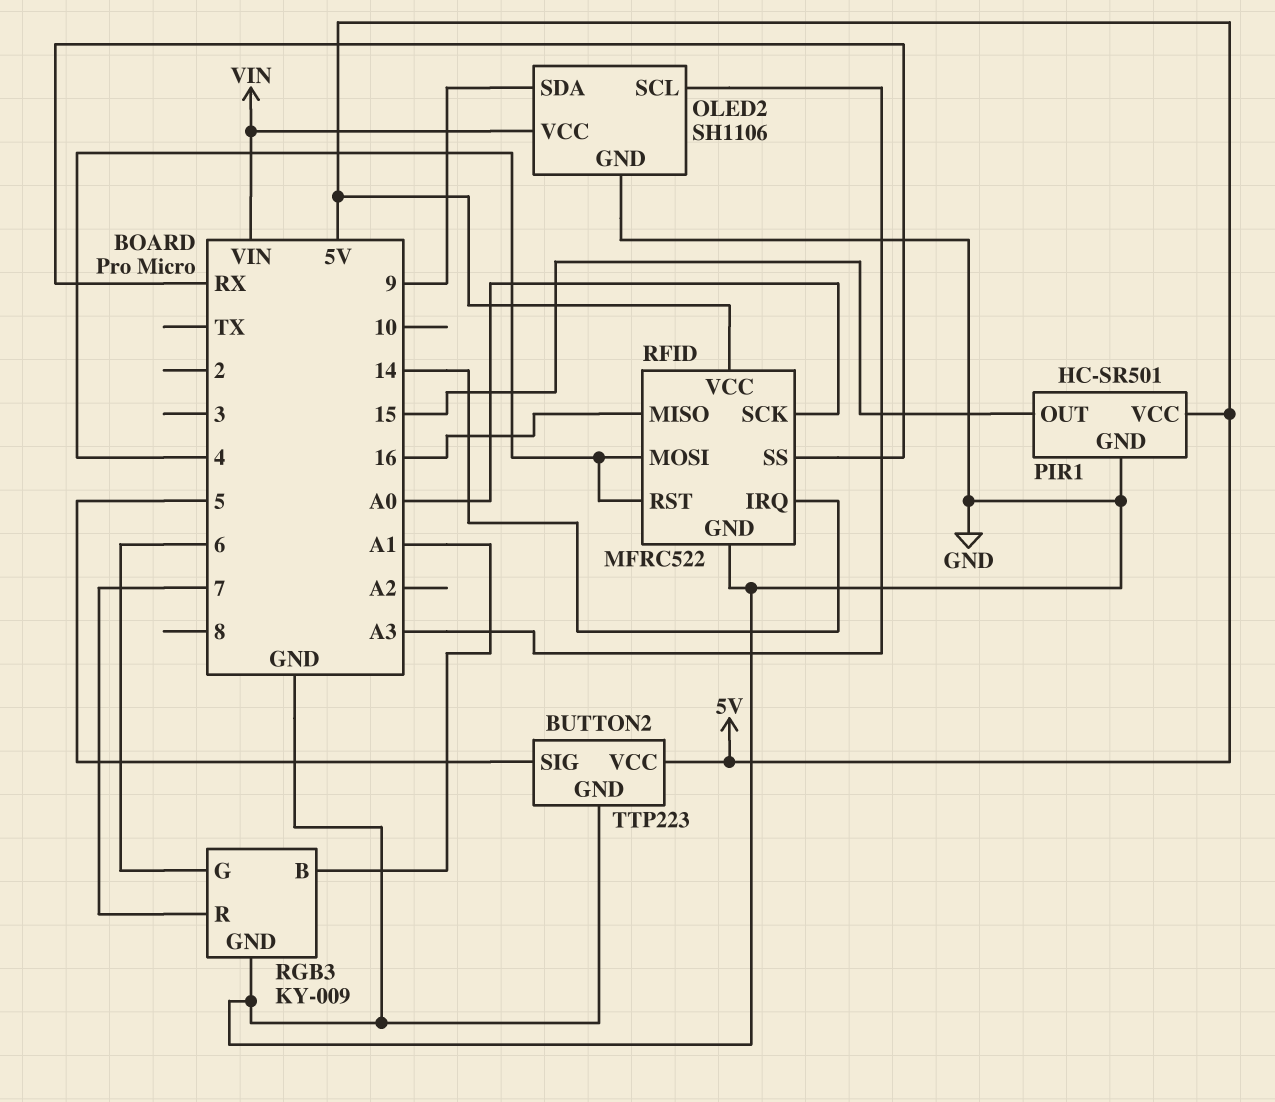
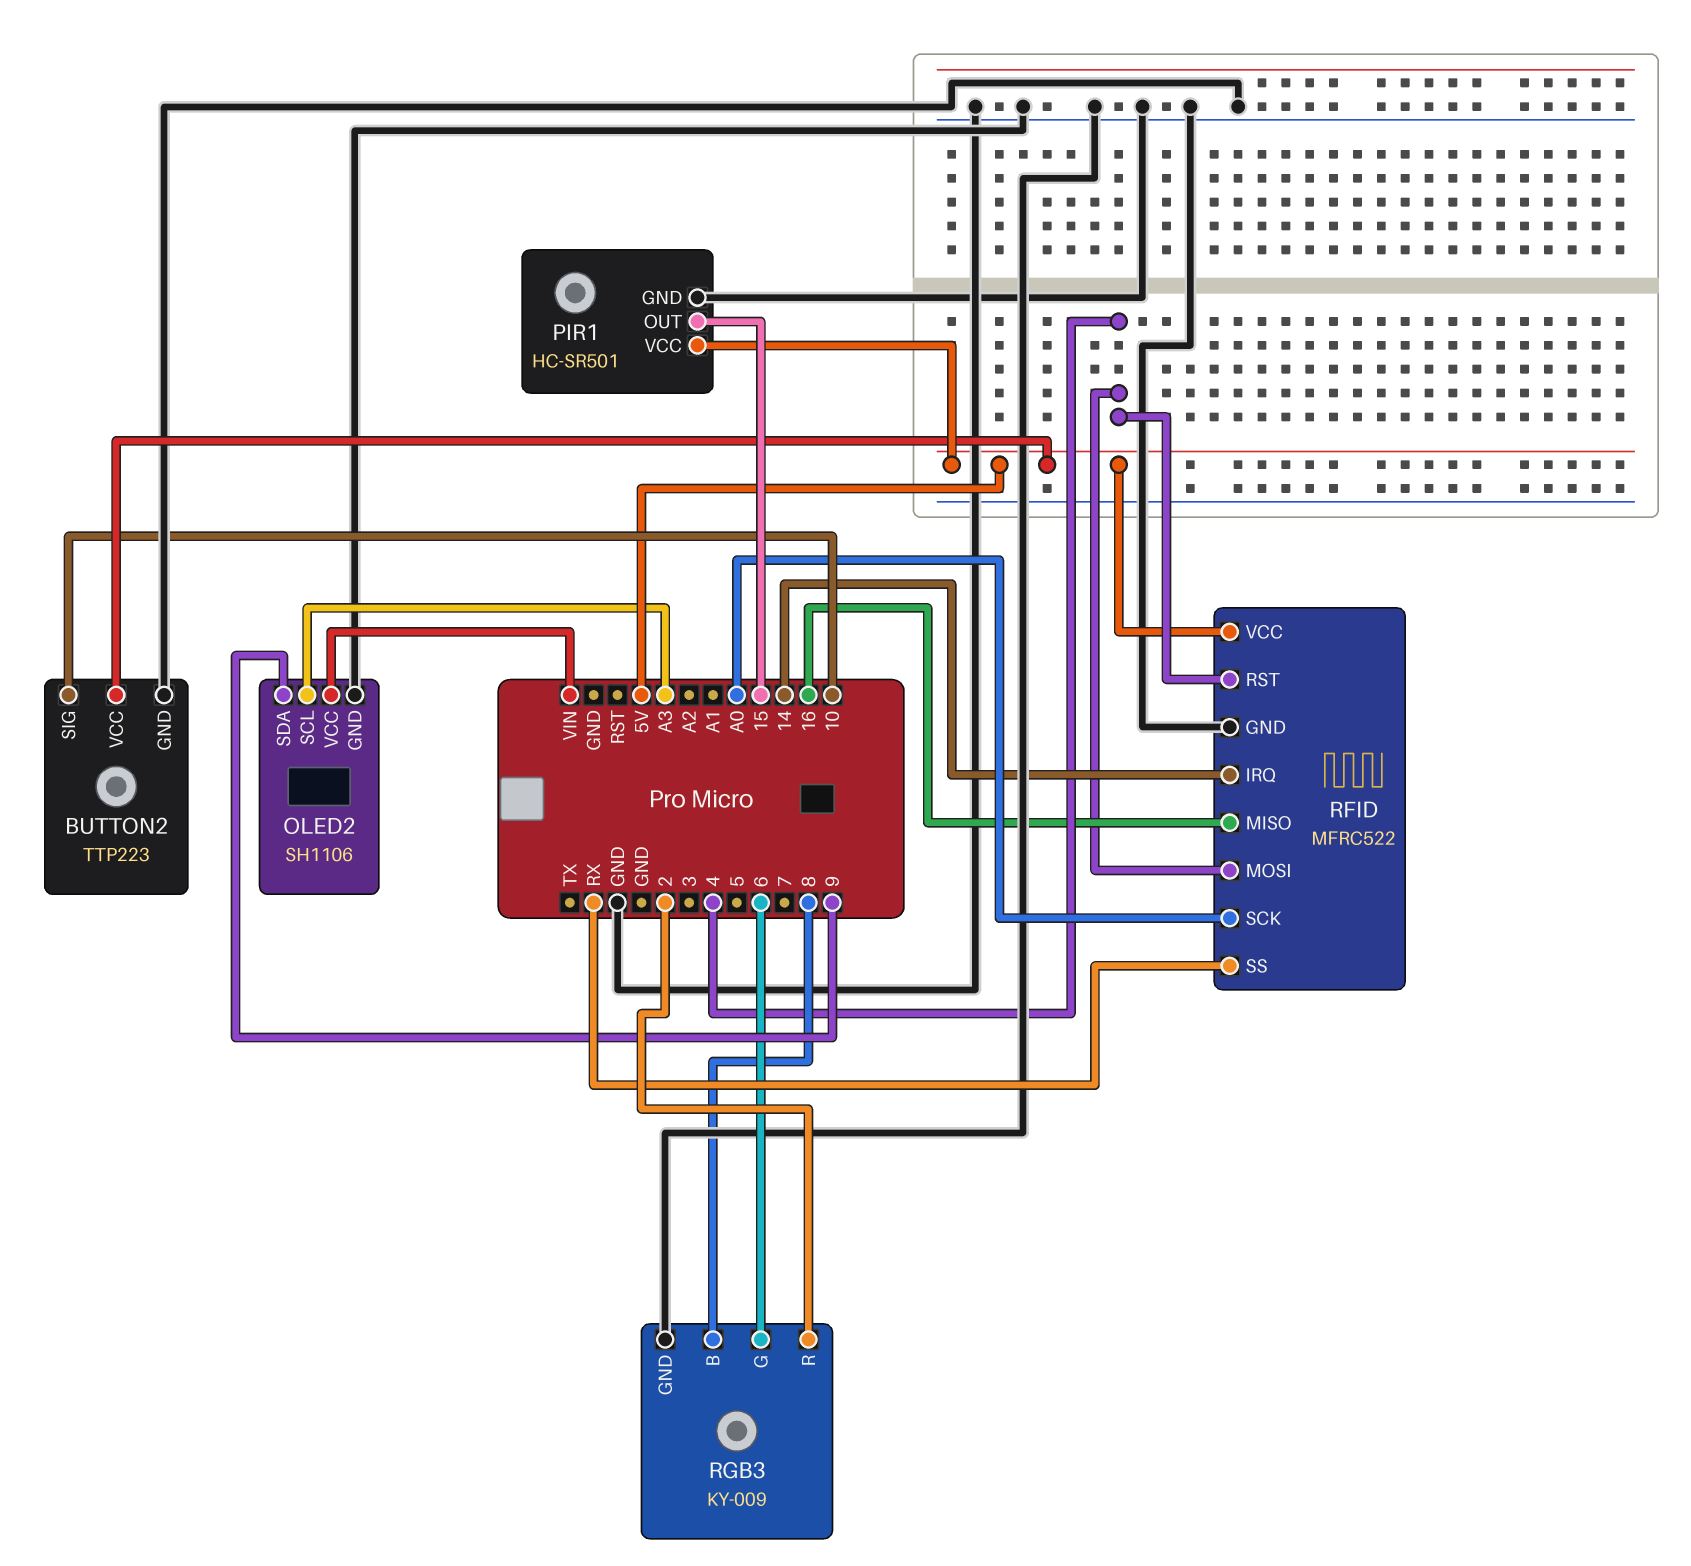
BUTTON2 pin SIG: 5 -> 10
RGB3 pin B: A1 -> 8
RGB3 pin R: 7 -> 2

